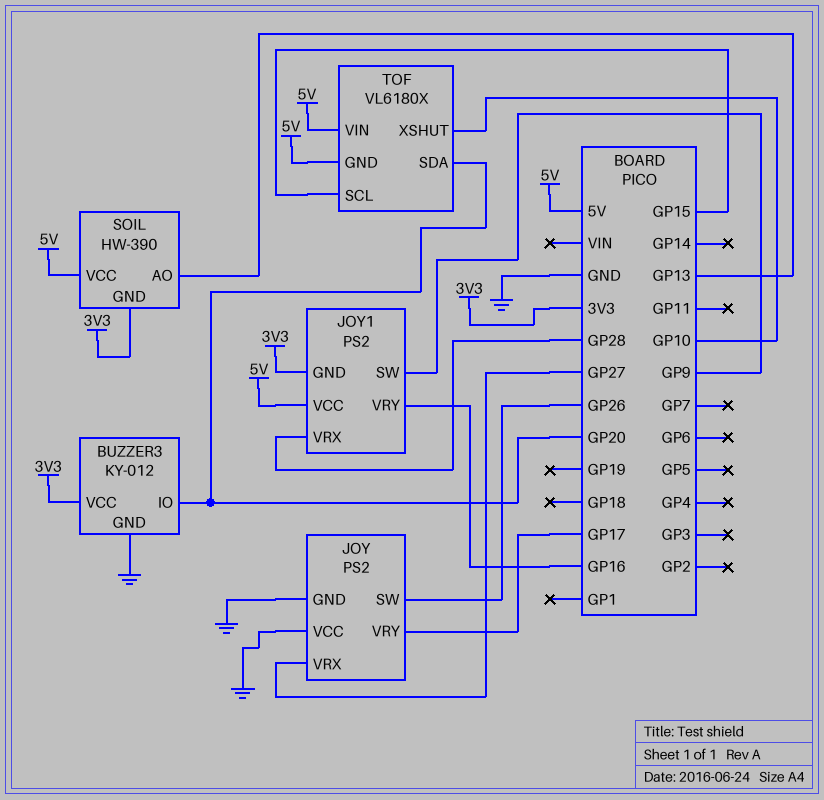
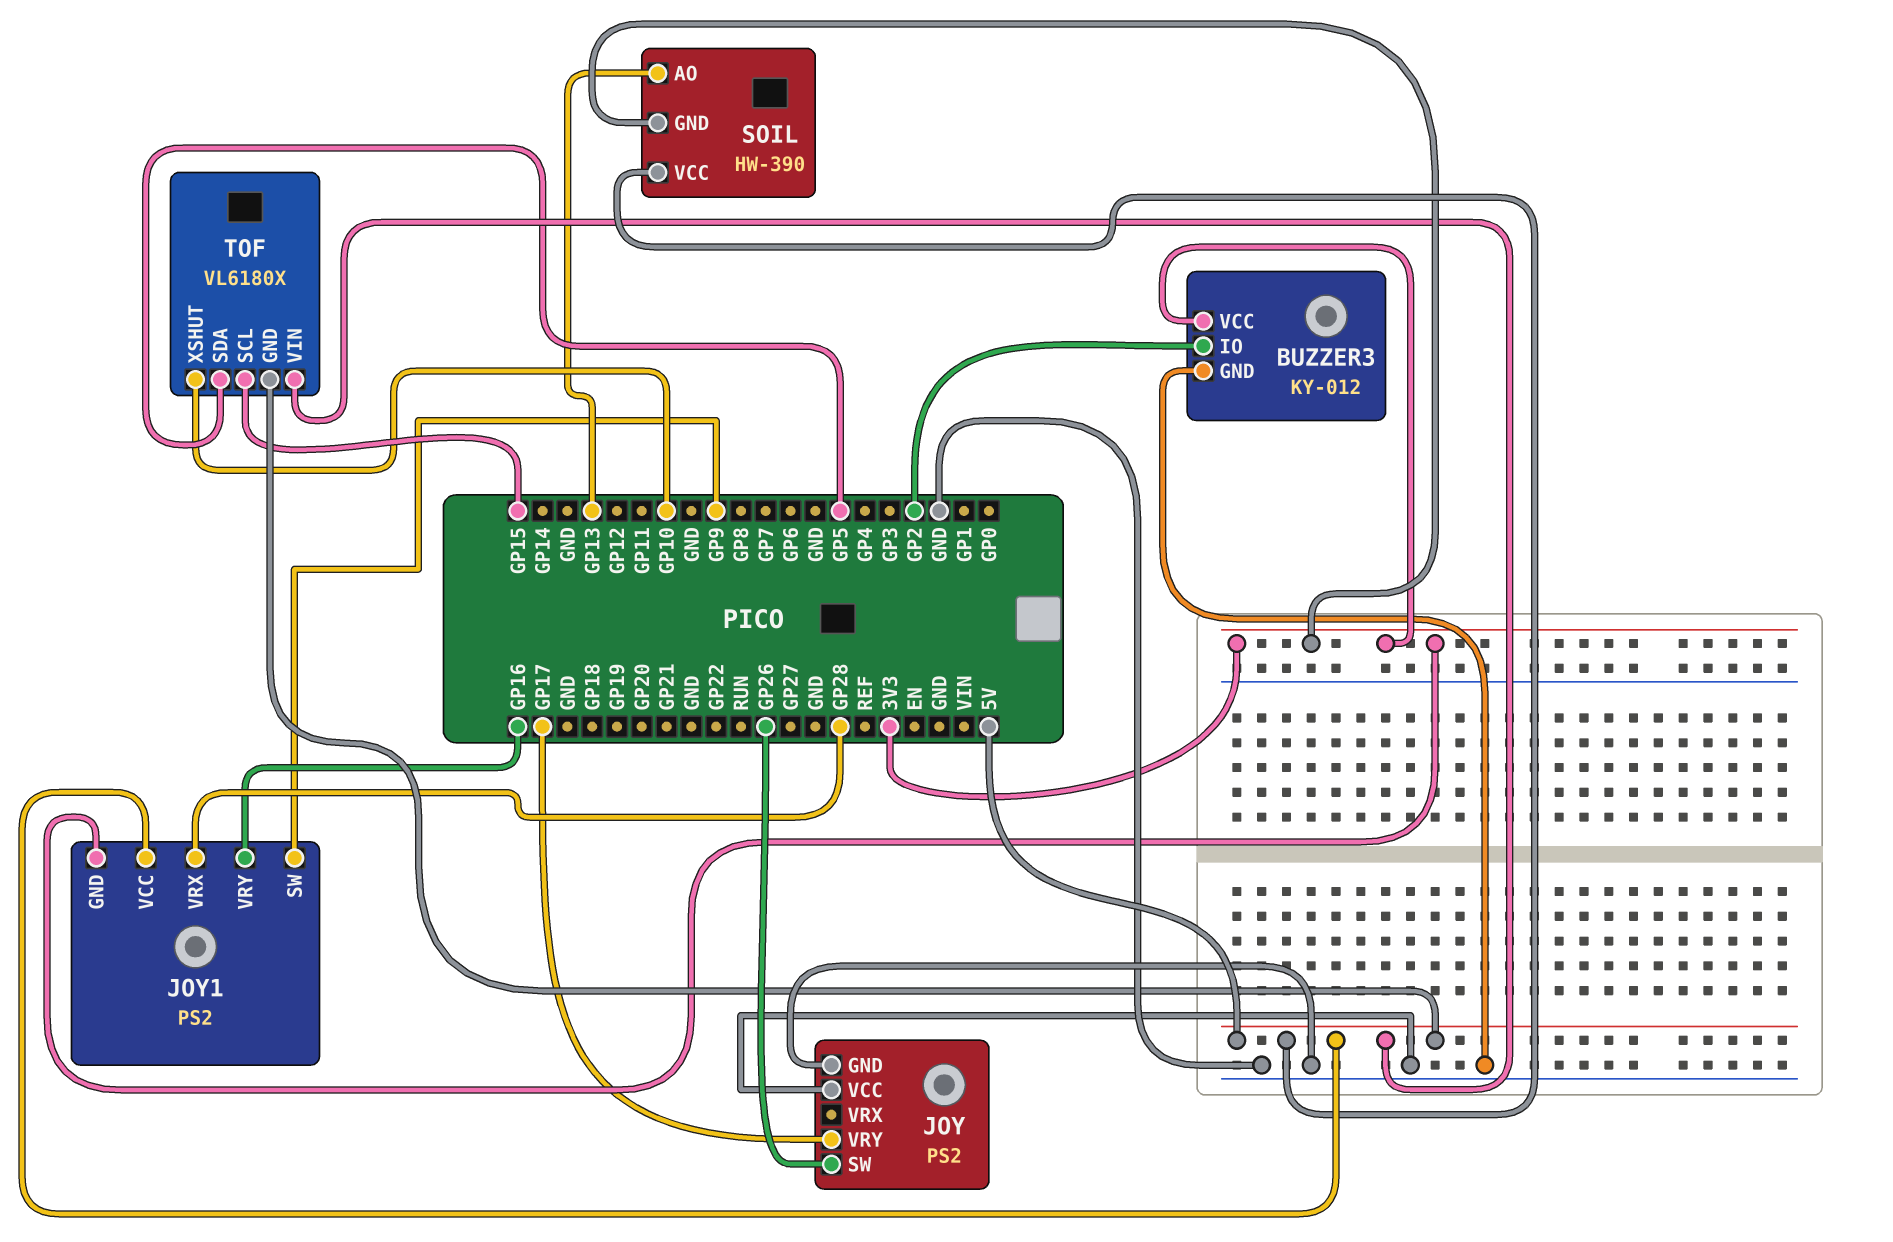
BUZZER3 pin IO: GP20 -> GP2
JOY pin VRX: GP27 -> none
TOF pin SDA: GP20 -> GP5

